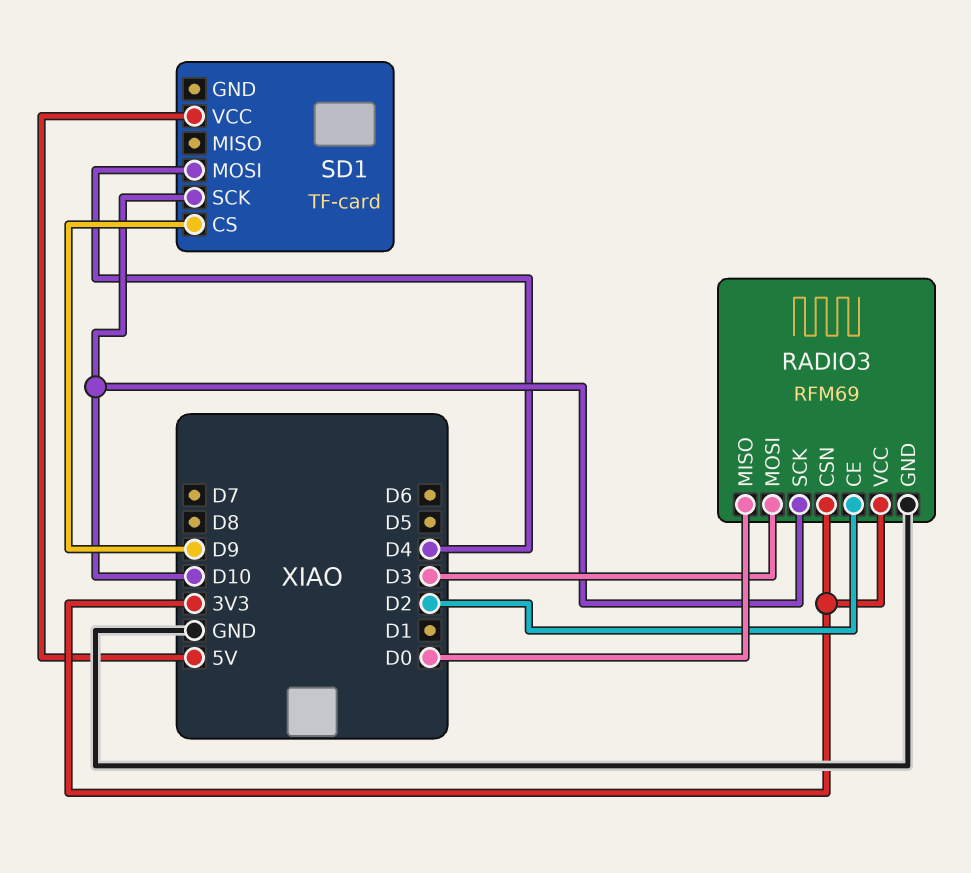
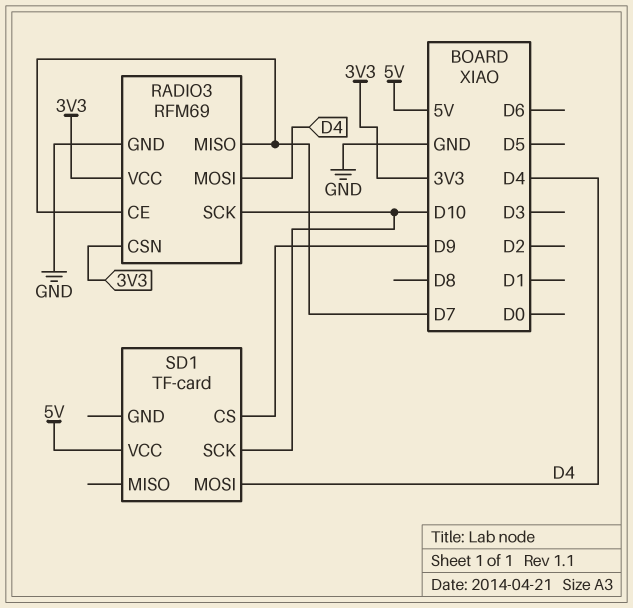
RADIO3 pin CE: D2 -> D7
RADIO3 pin MISO: D0 -> D7
RADIO3 pin MOSI: D3 -> D4

